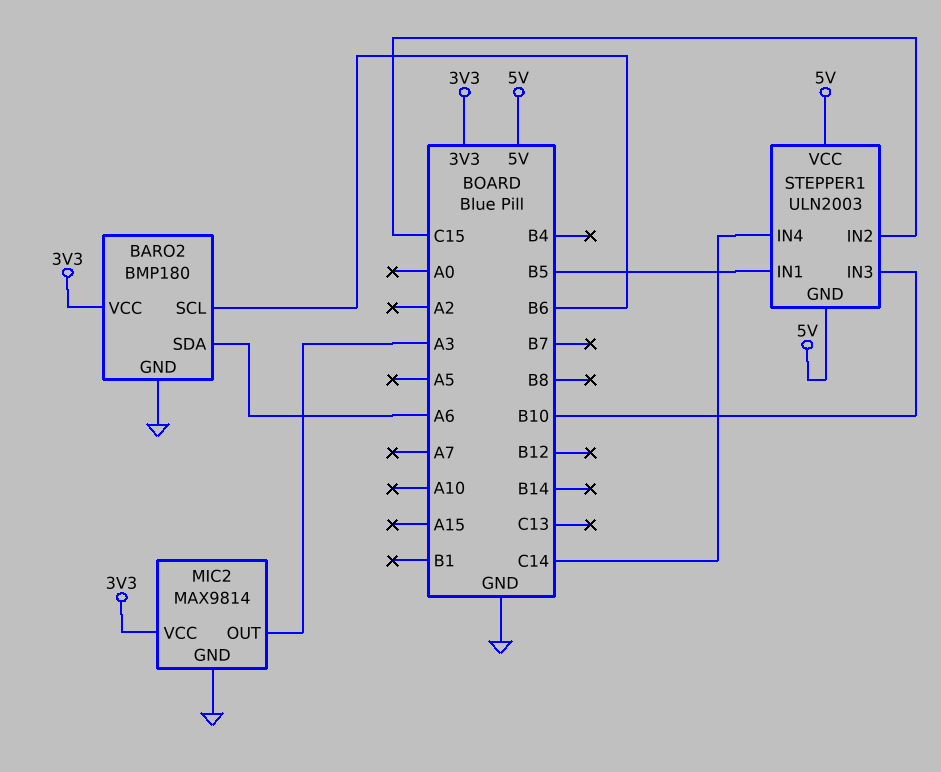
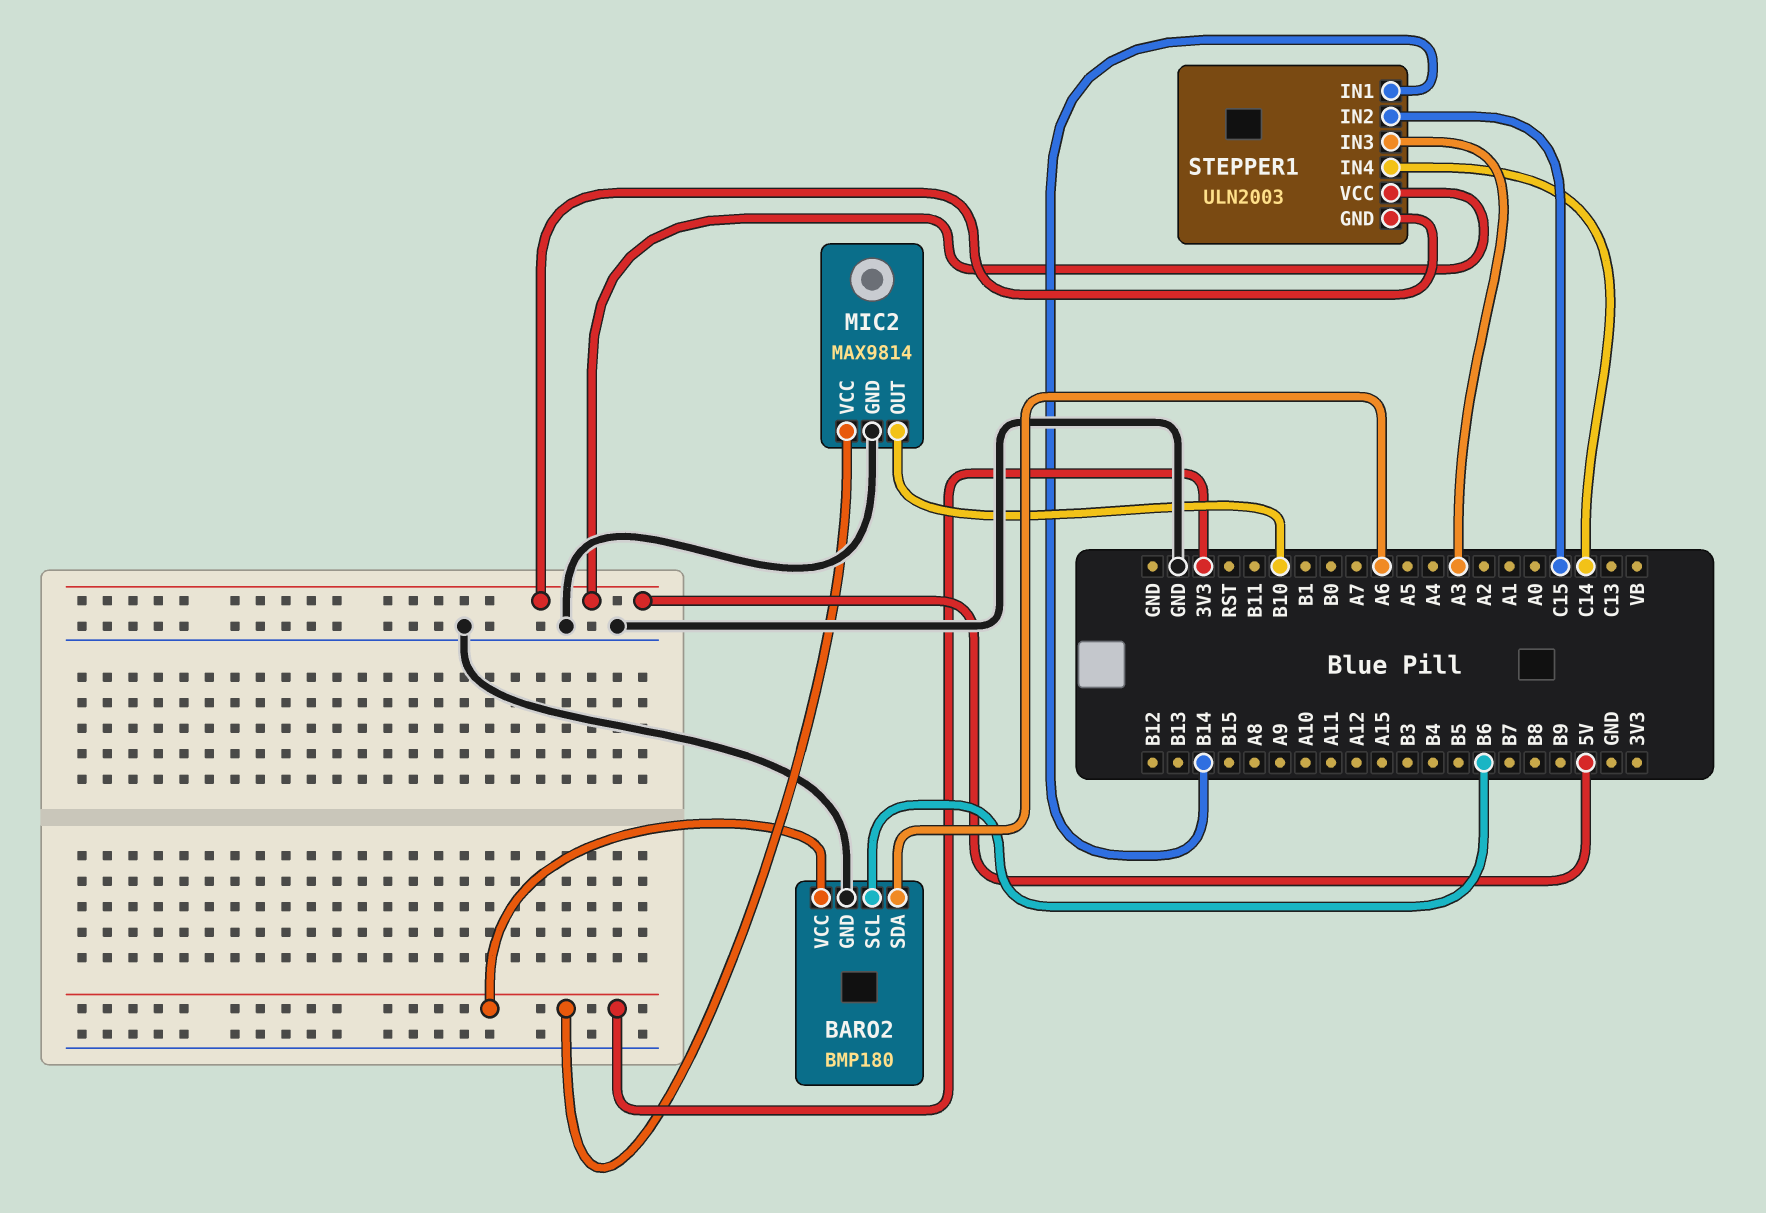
MIC2 pin OUT: A3 -> B10
STEPPER1 pin IN1: B5 -> B14
STEPPER1 pin IN3: B10 -> A3

